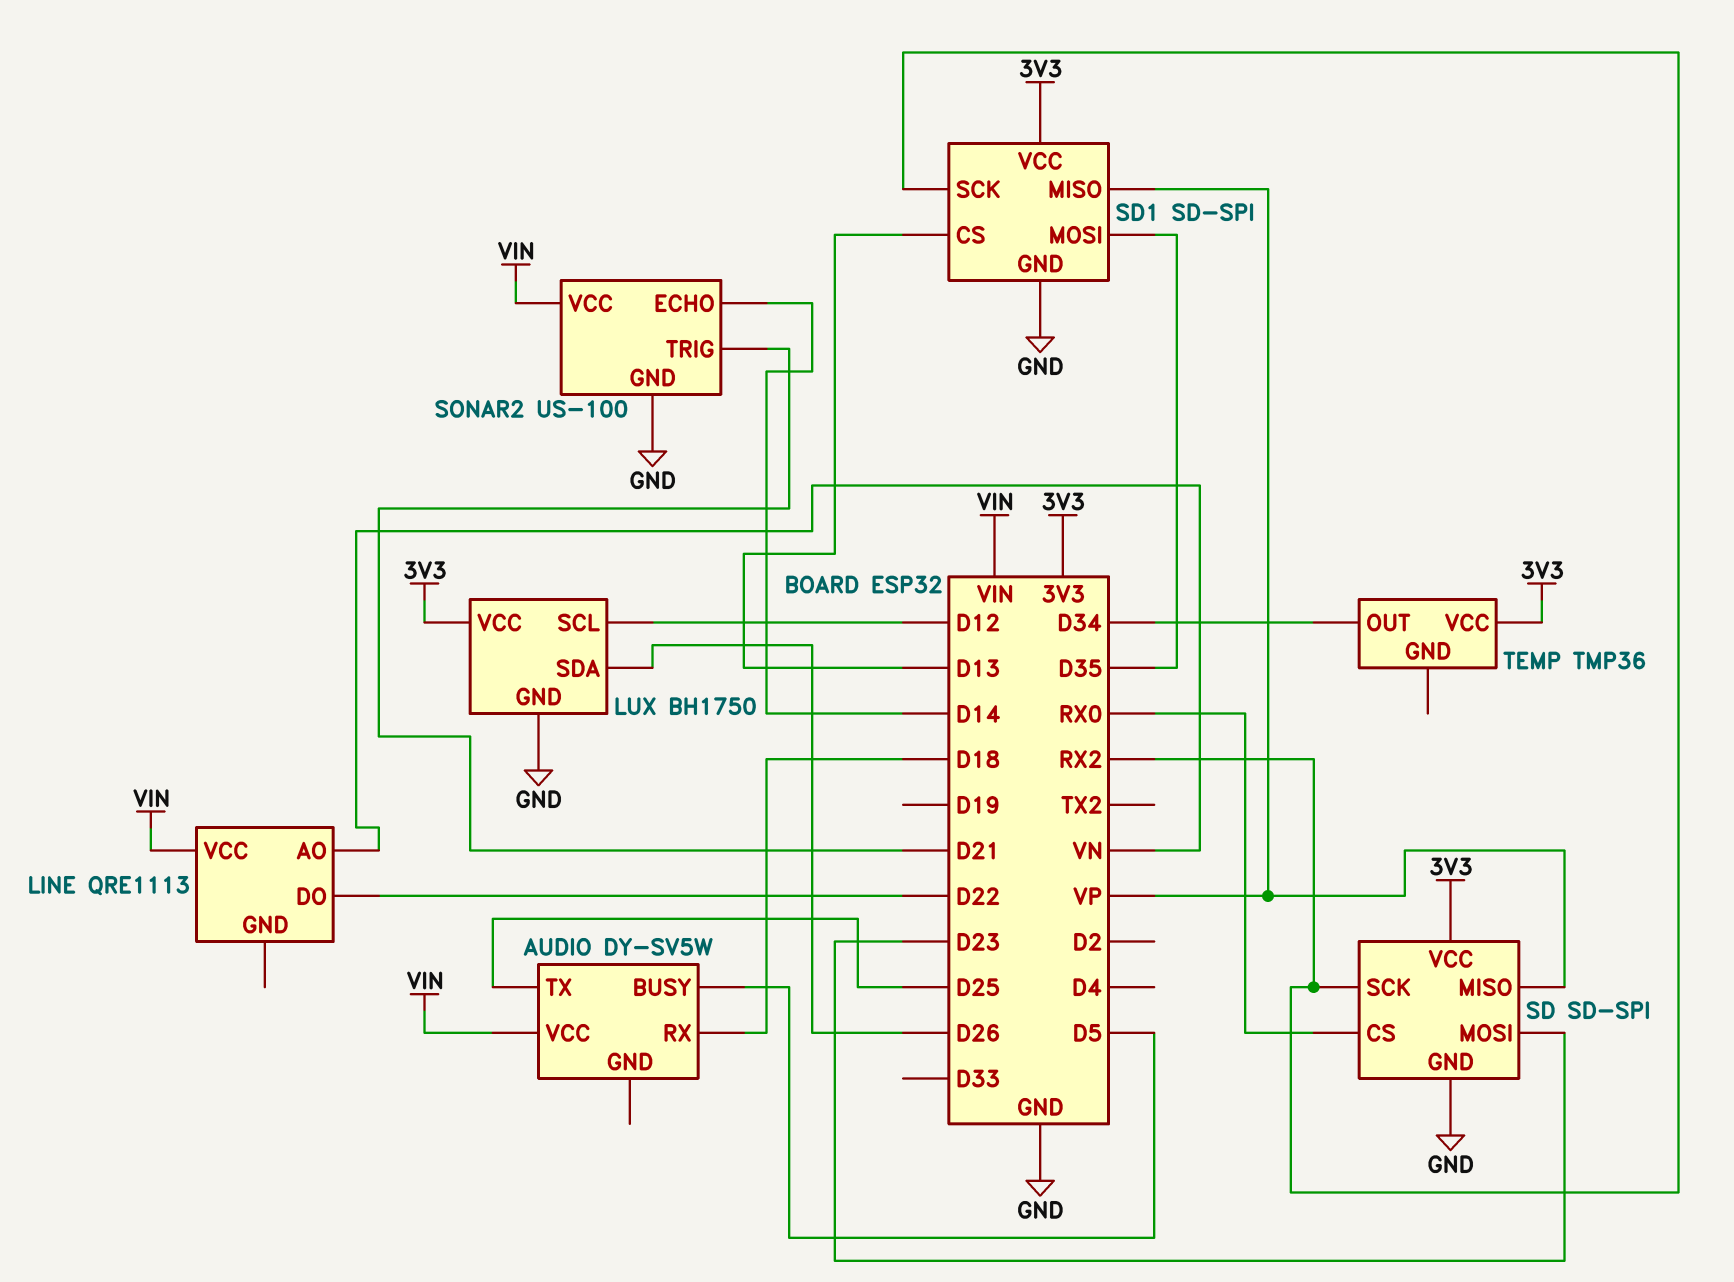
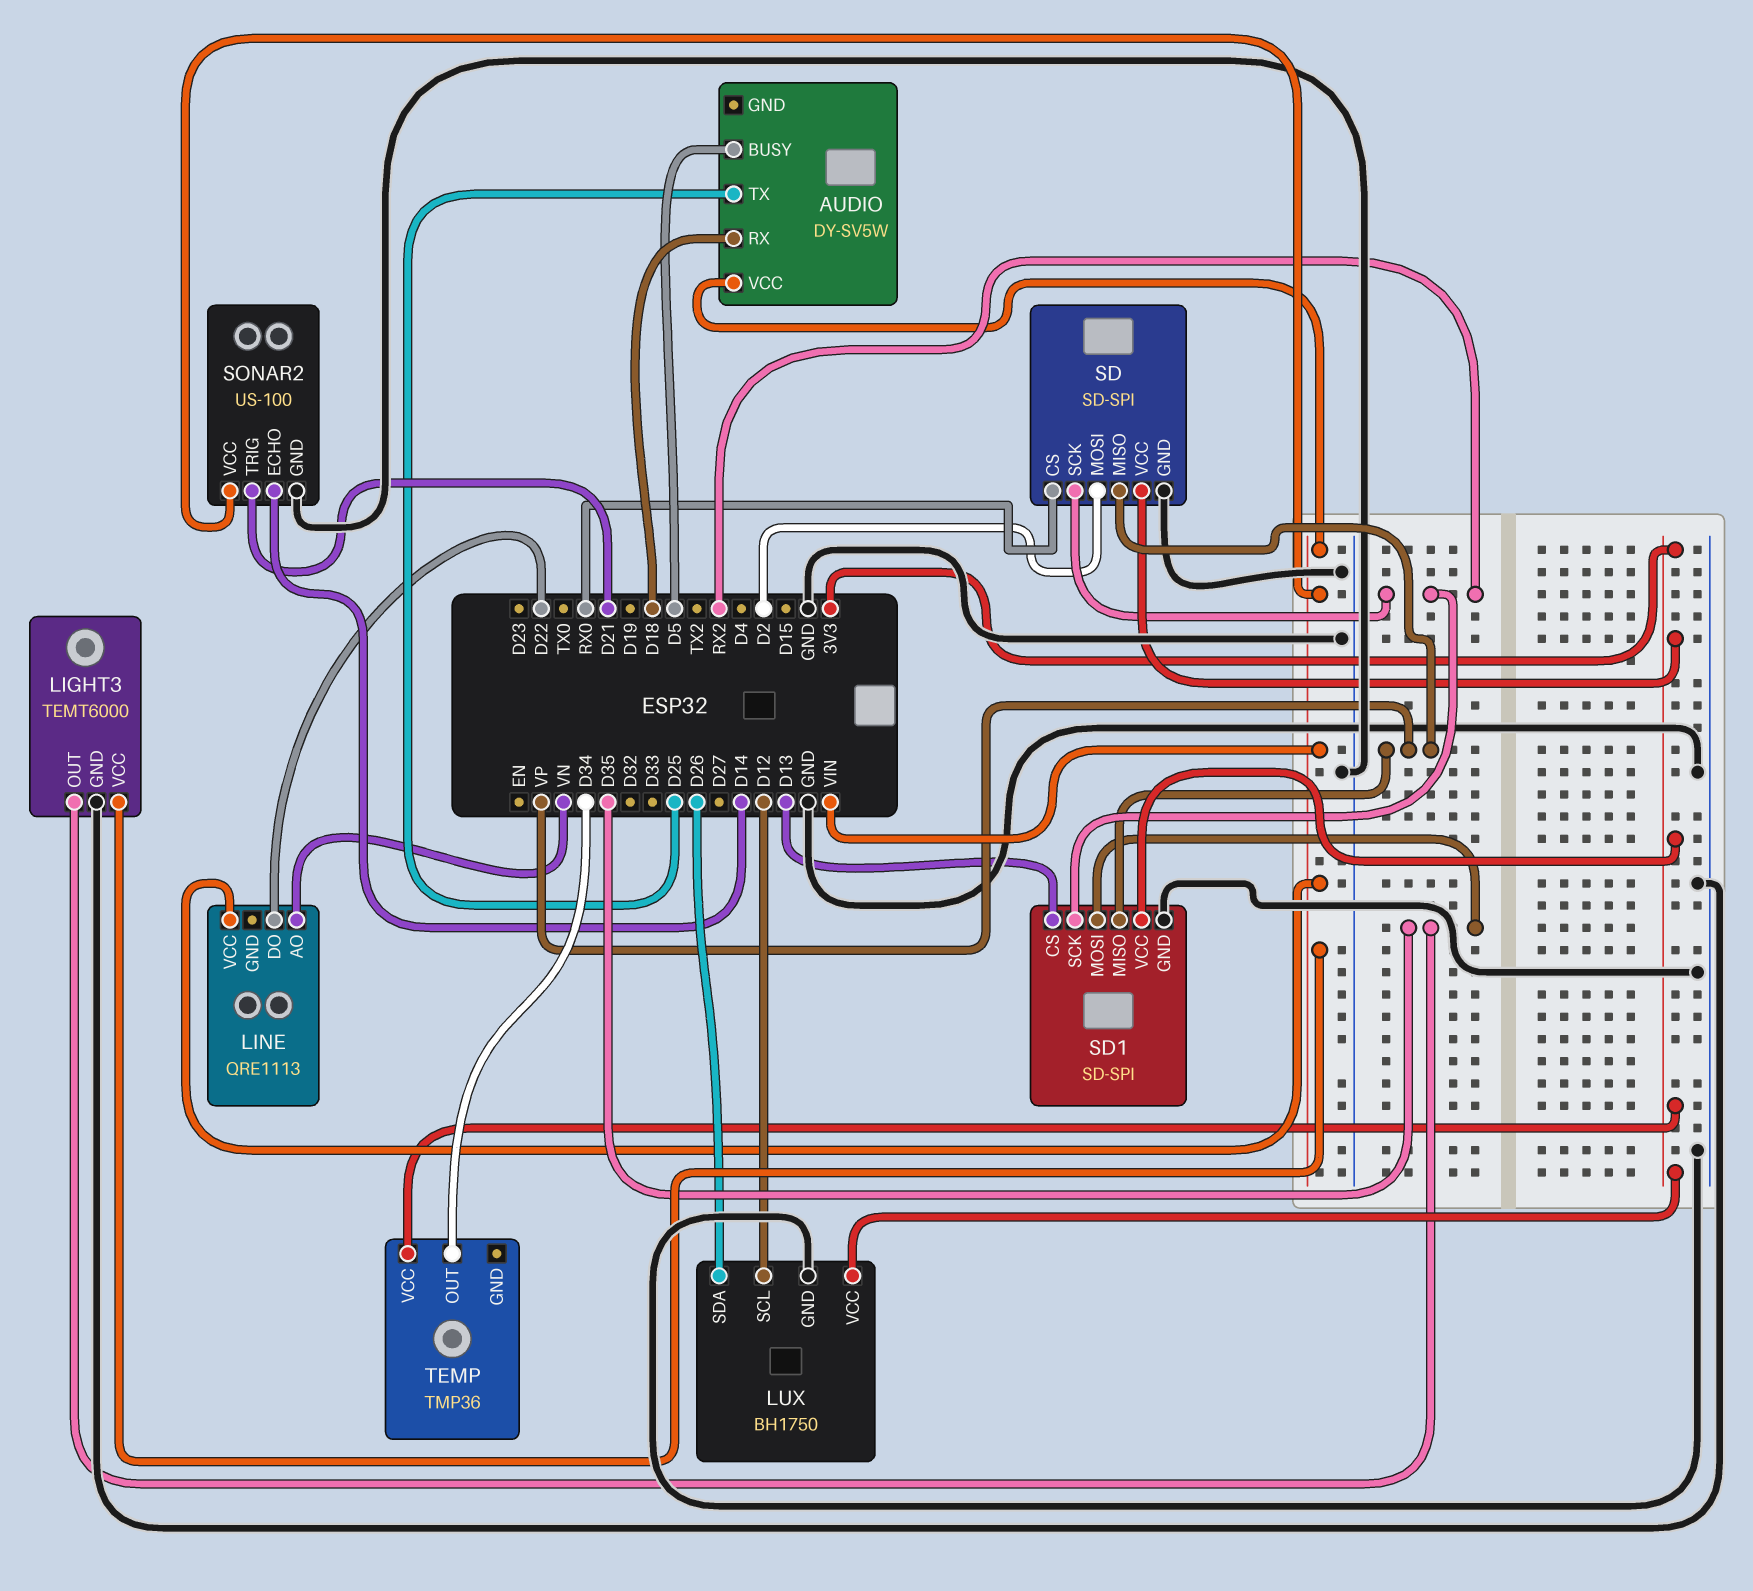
LIGHT3: none -> TEMT6000
LIGHT3 pin GND: none -> GND
LIGHT3 pin OUT: none -> D35
LIGHT3 pin VCC: none -> VIN
SD pin MOSI: D23 -> D2

